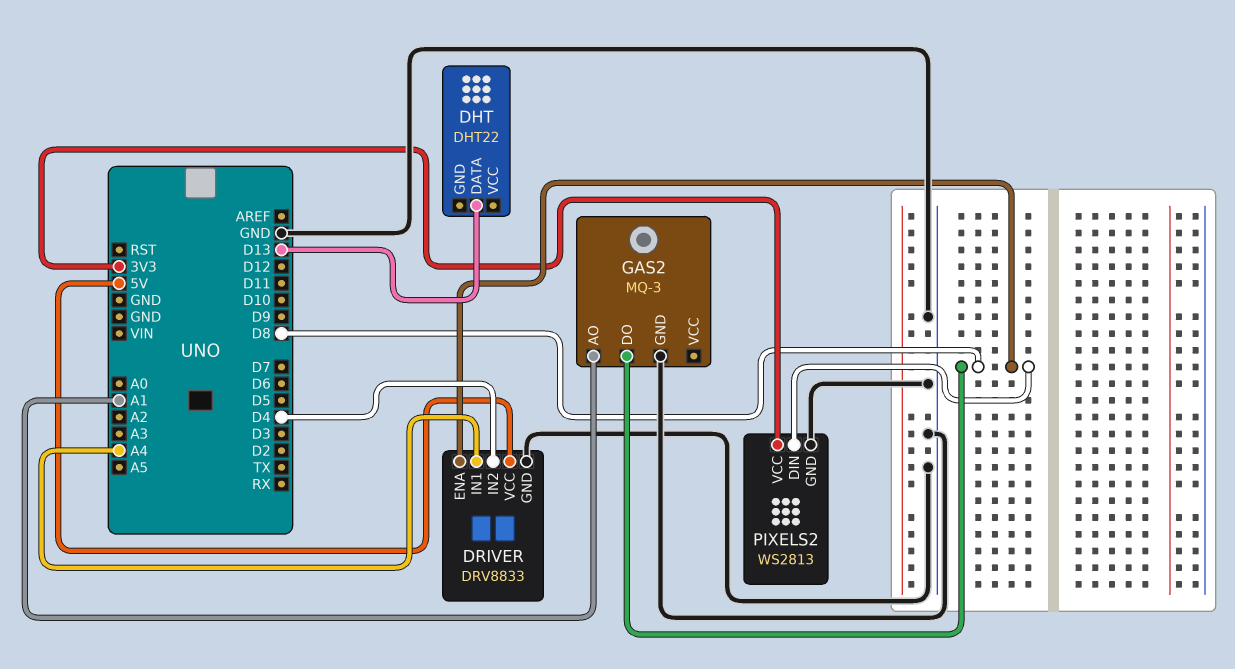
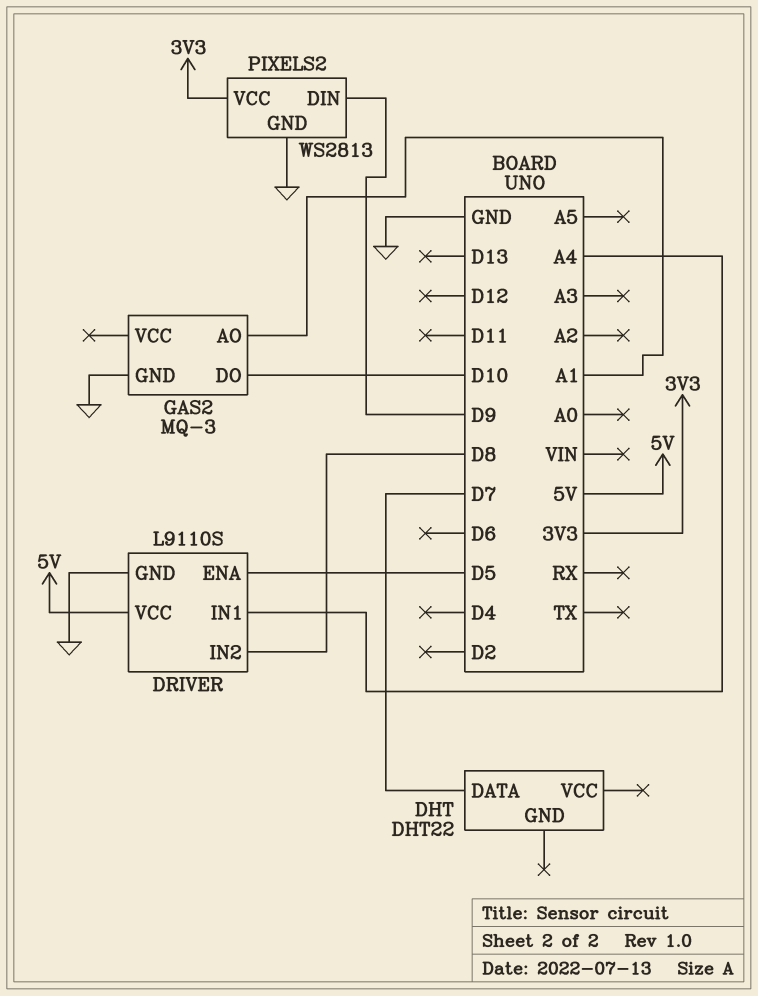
DHT pin DATA: D13 -> D7
DRIVER: DRV8833 -> L9110S
DRIVER pin ENA: D8 -> D5
DRIVER pin IN2: D4 -> D8
GAS2 pin DO: D8 -> D10
PIXELS2 pin DIN: D8 -> D9

